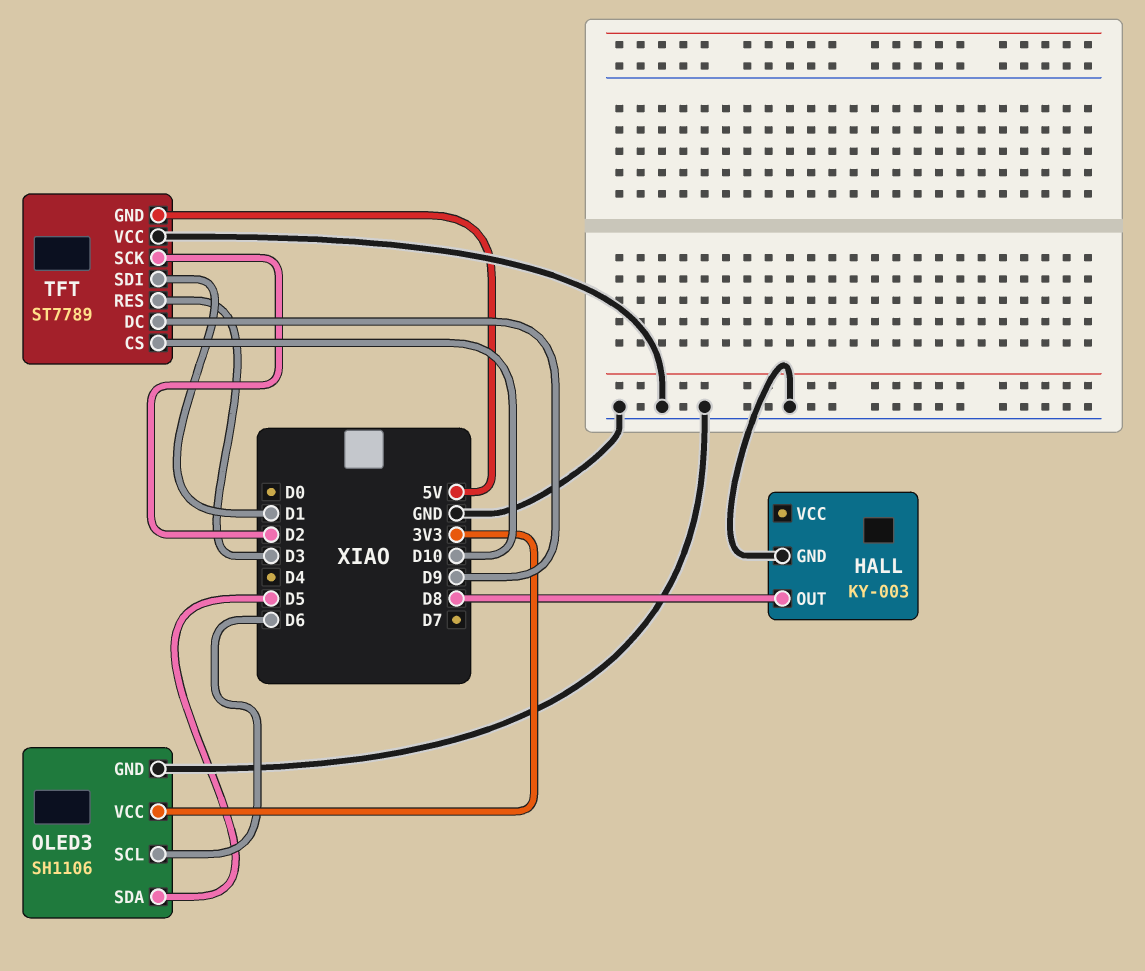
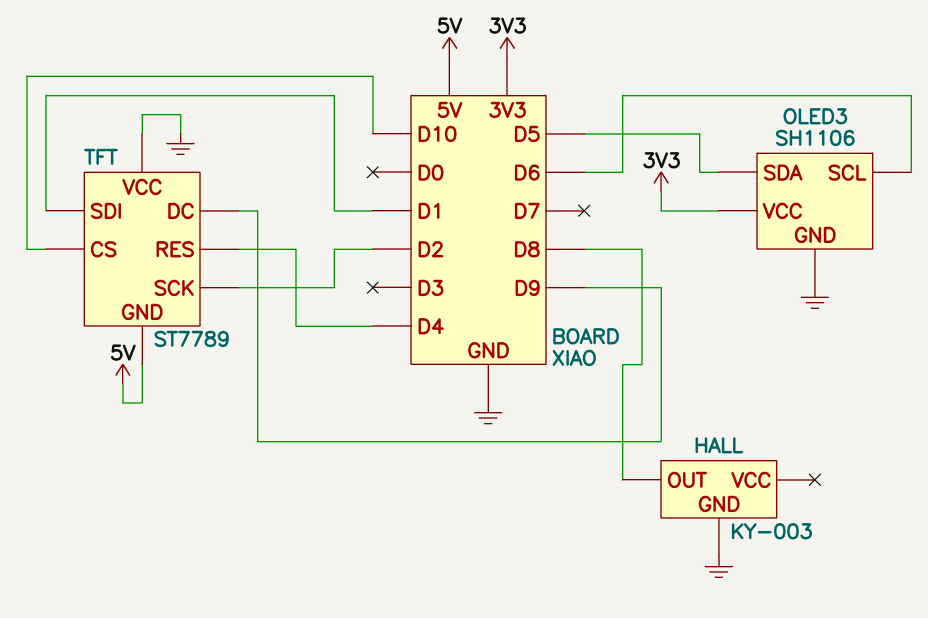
TFT pin RES: D3 -> D4

